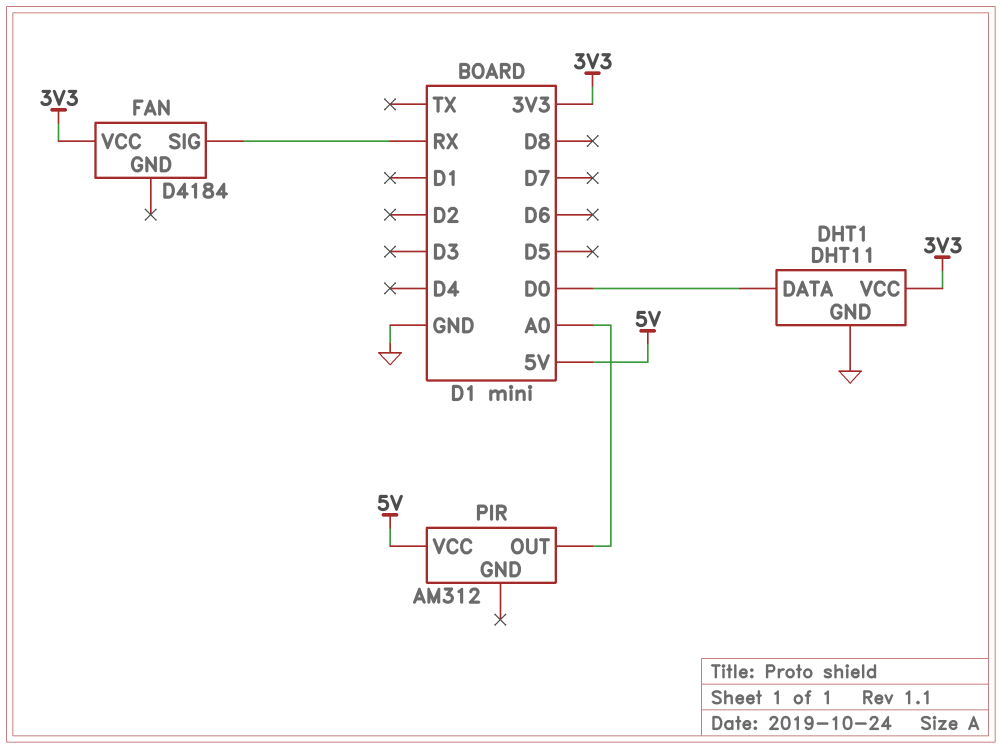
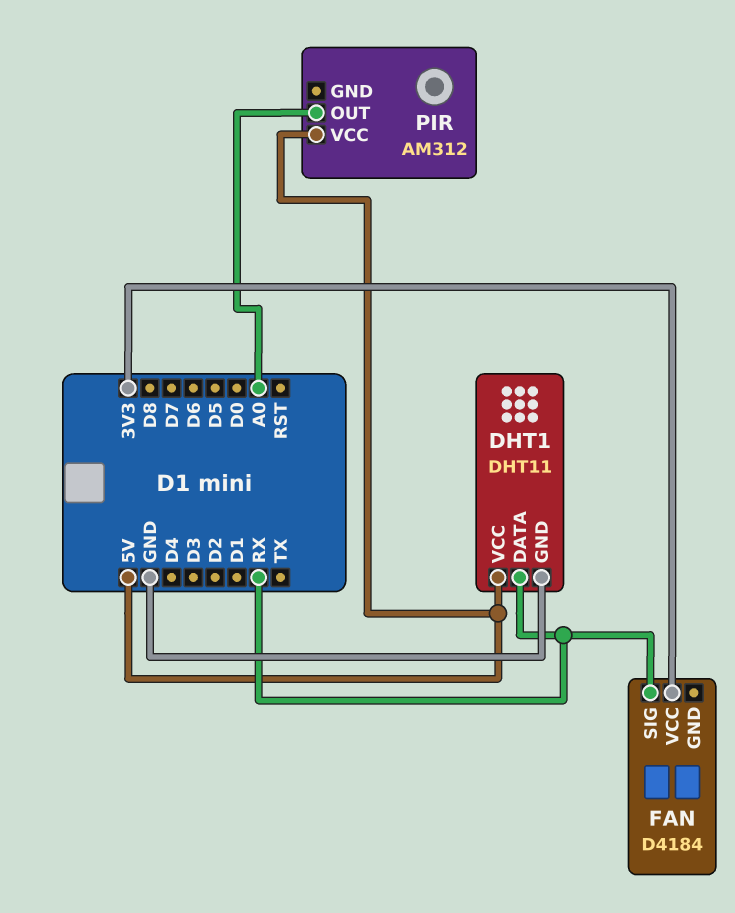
DHT1 pin DATA: D0 -> RX
DHT1 pin VCC: 3V3 -> 5V

